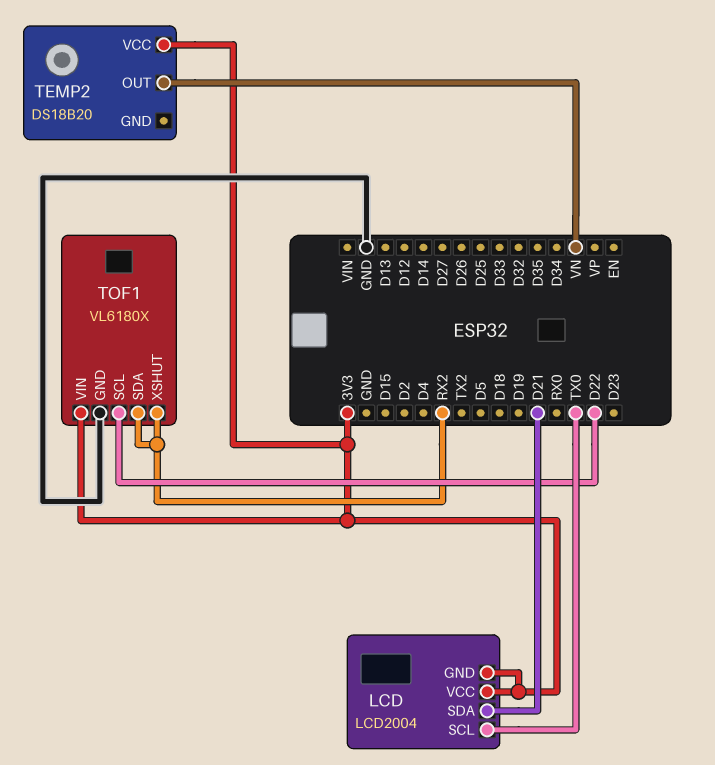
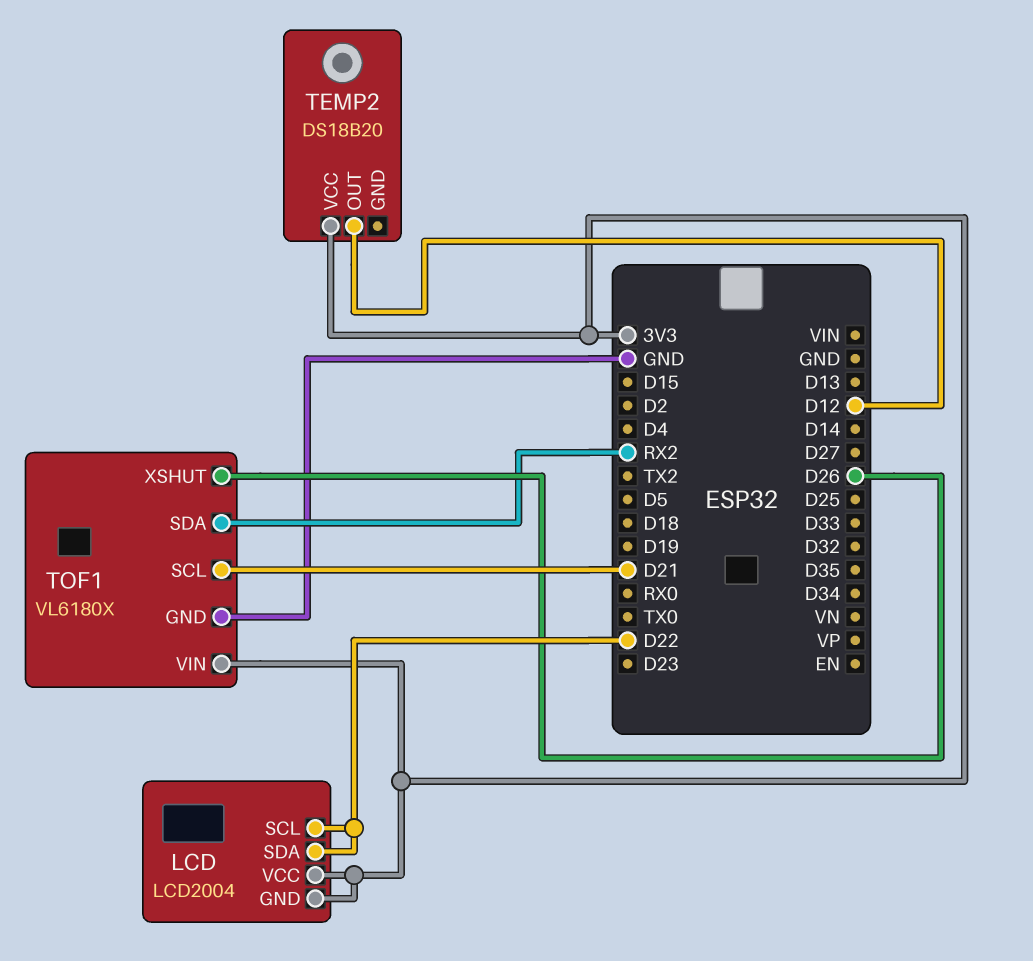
LCD pin SCL: TX0 -> D22
LCD pin SDA: D21 -> D22
TEMP2 pin OUT: VN -> D12
TOF1 pin SCL: D22 -> D21
TOF1 pin XSHUT: RX2 -> D26

